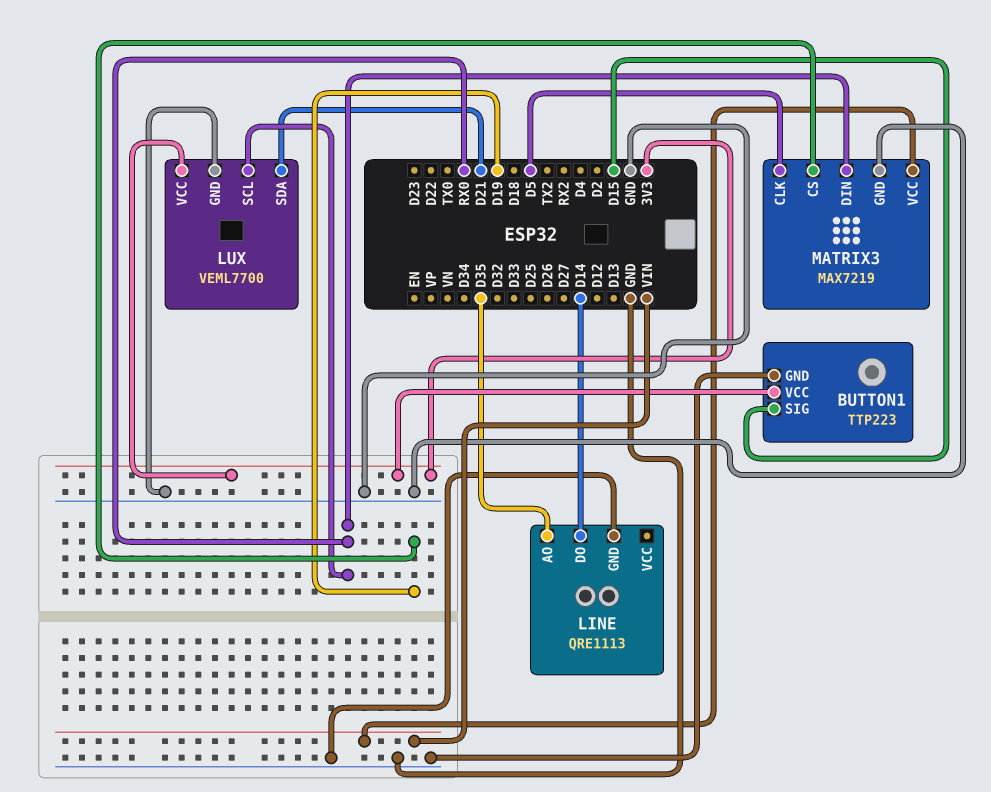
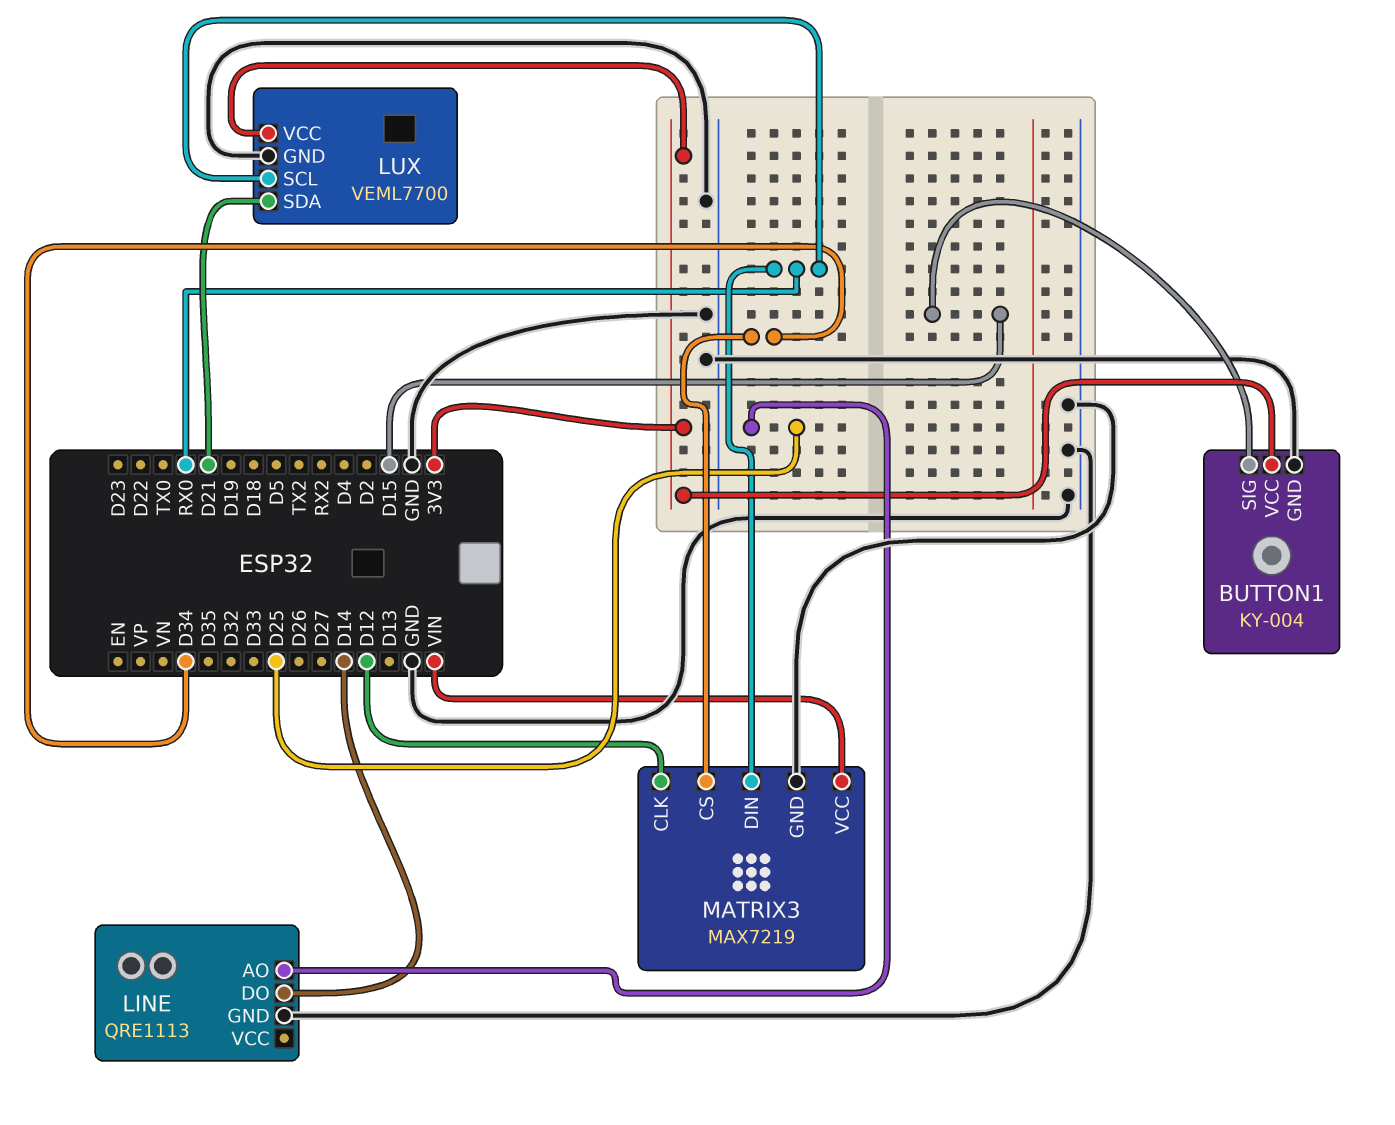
BUTTON1: TTP223 -> KY-004
LINE pin AO: D35 -> D25
MATRIX3 pin CLK: D5 -> D12
MATRIX3 pin CS: D19 -> D34

